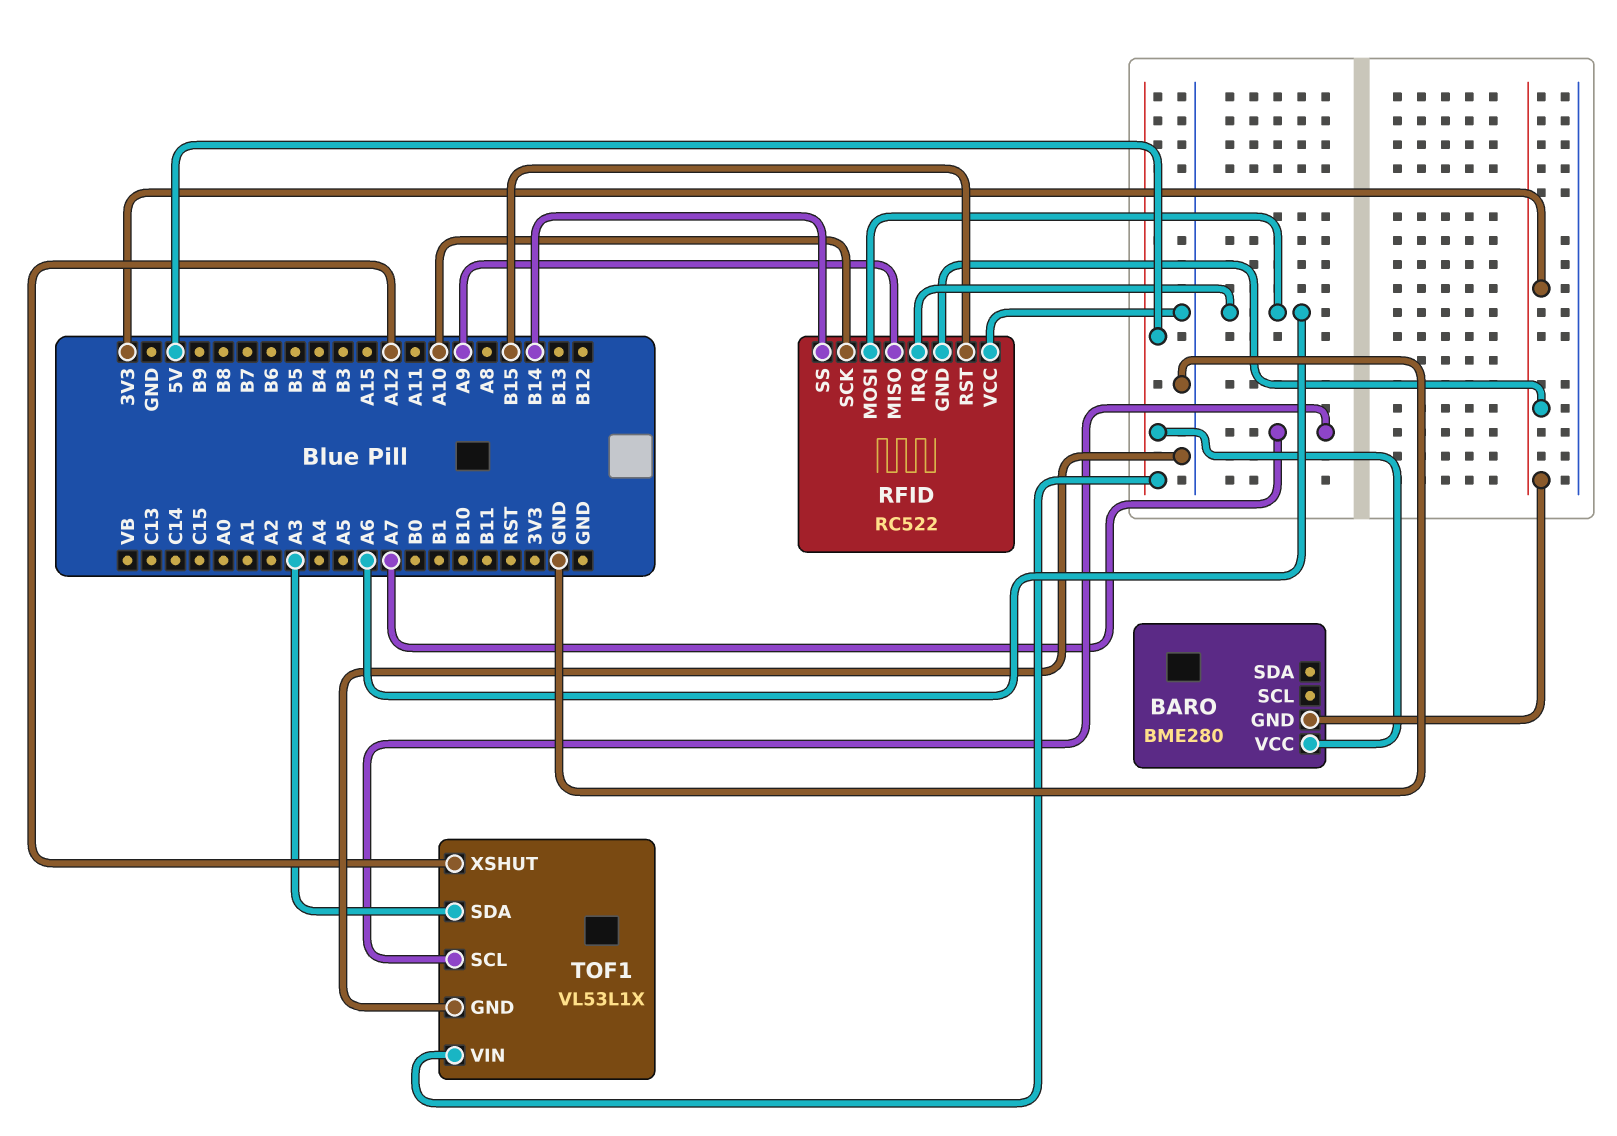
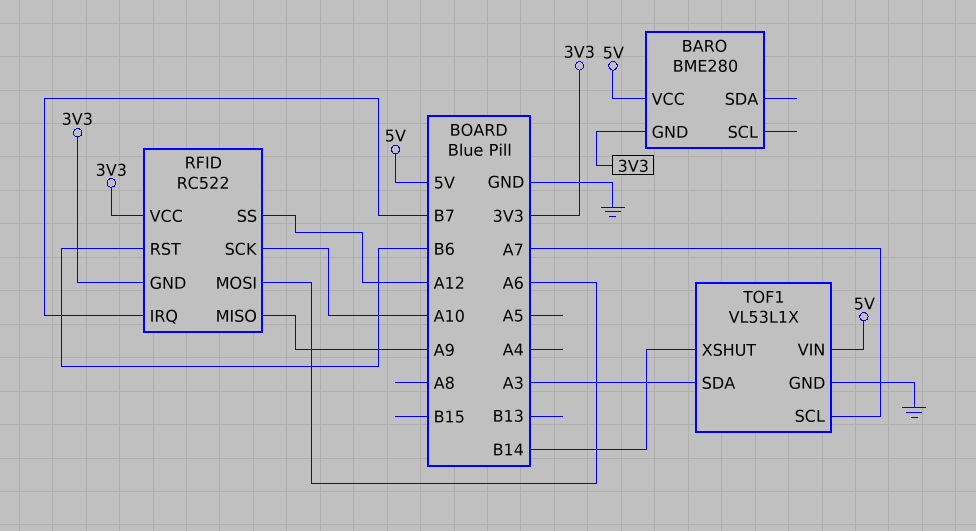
RFID pin IRQ: A6 -> B7
RFID pin RST: B15 -> B6
RFID pin SS: B14 -> A12
RFID pin VCC: GND -> 3V3
TOF1 pin XSHUT: A12 -> B14

